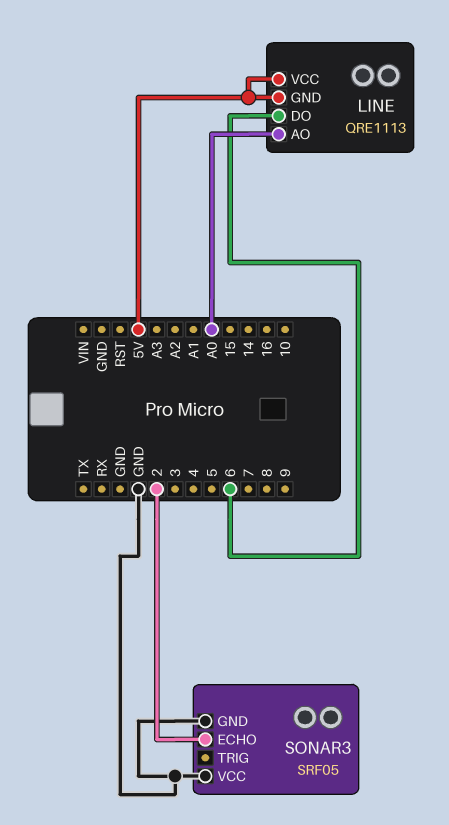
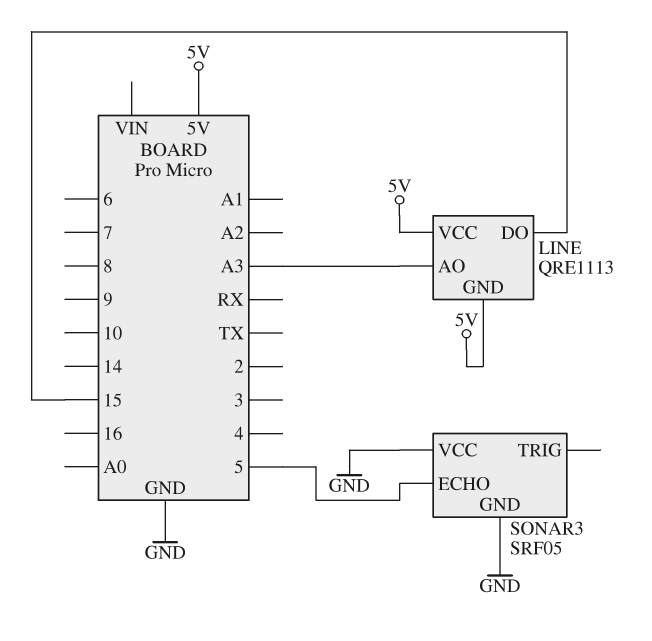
LINE pin AO: A0 -> A3
LINE pin DO: 6 -> 15
SONAR3 pin ECHO: 2 -> 5

